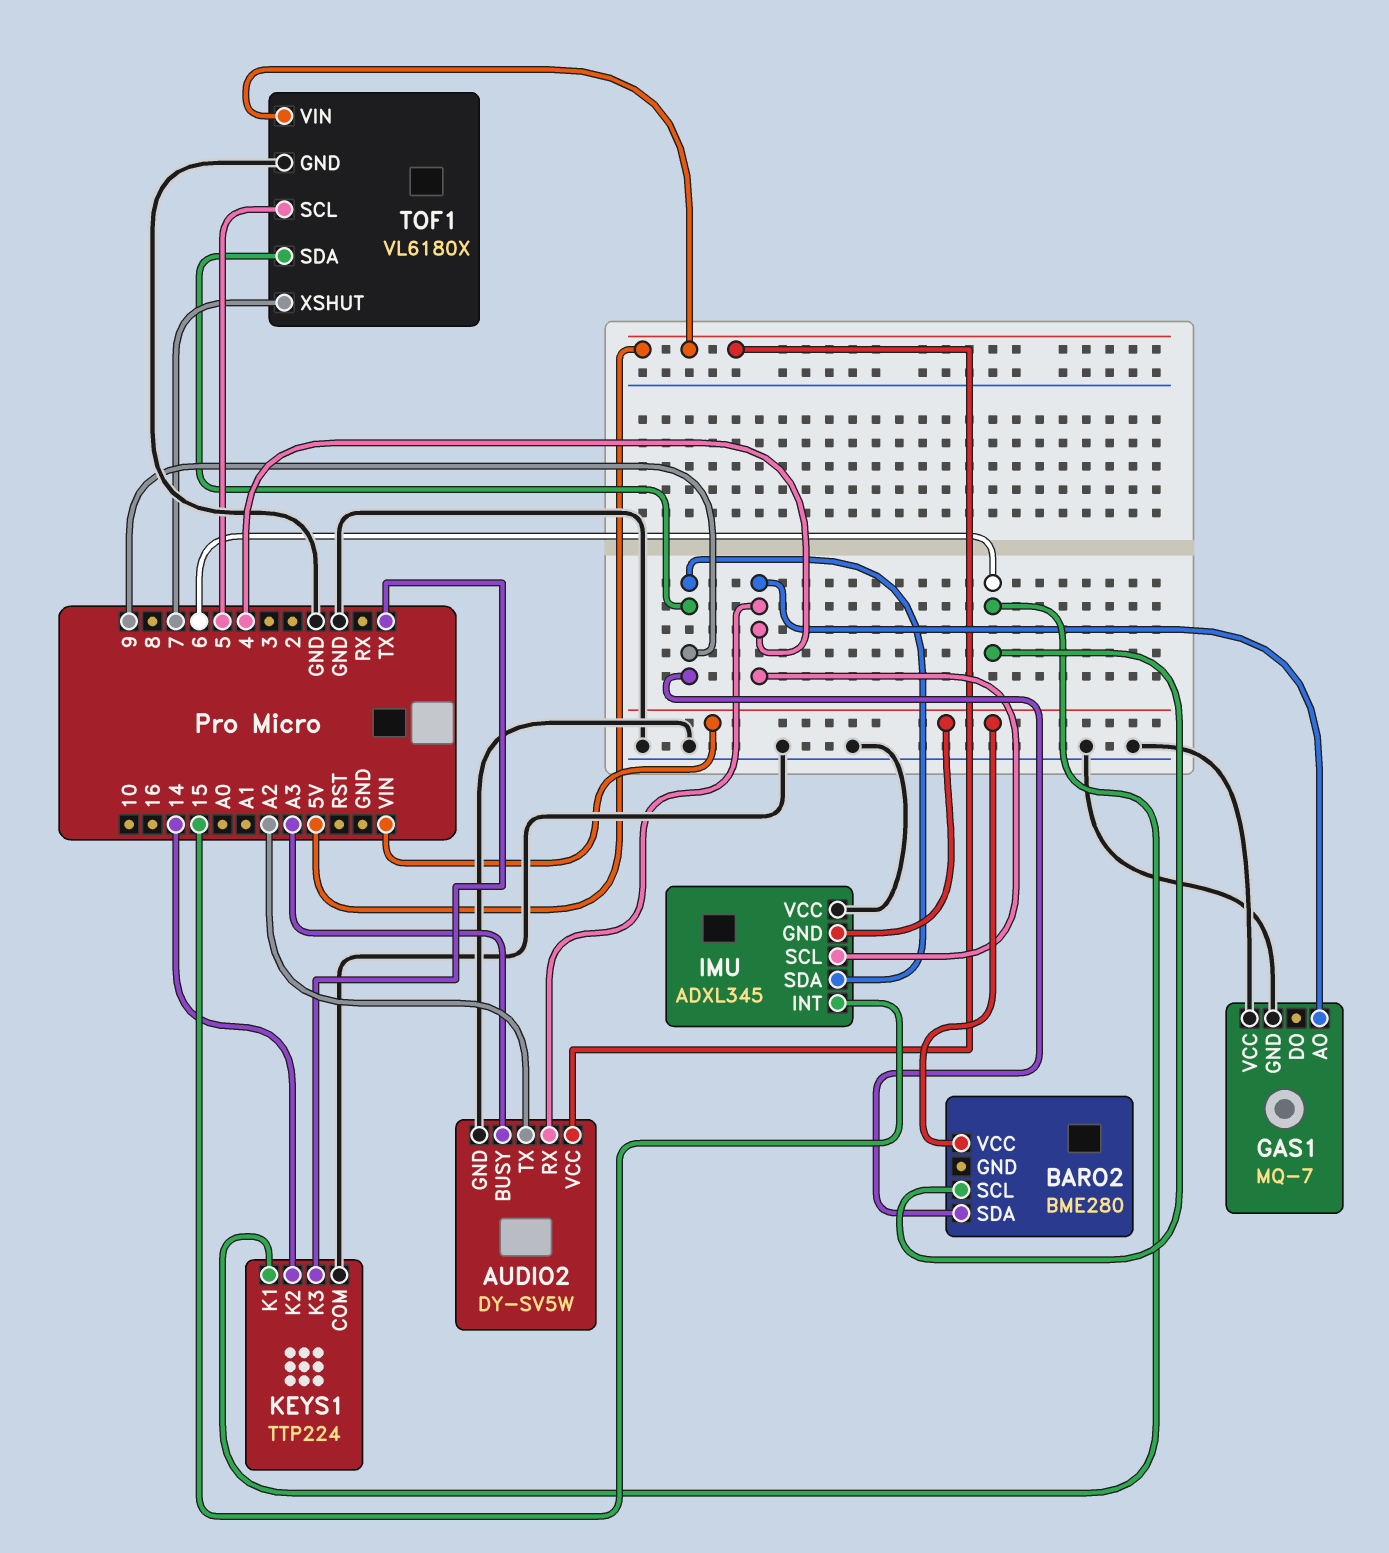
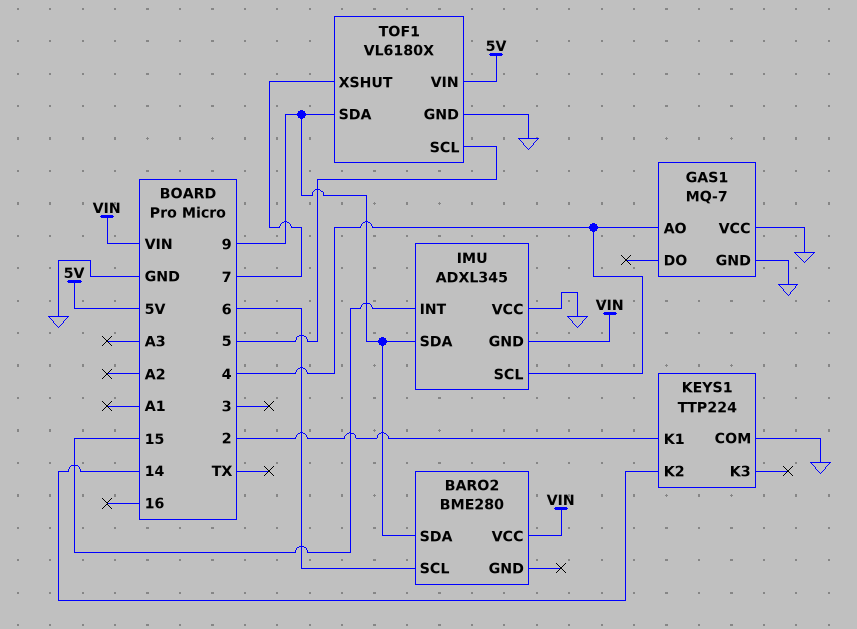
AUDIO2: DY-SV5W -> none
AUDIO2 pin BUSY: A3 -> none
AUDIO2 pin GND: GND -> none
AUDIO2 pin RX: 4 -> none
AUDIO2 pin TX: A2 -> none
AUDIO2 pin VCC: 5V -> none
KEYS1 pin K1: 6 -> 2
KEYS1 pin K3: TX -> none

